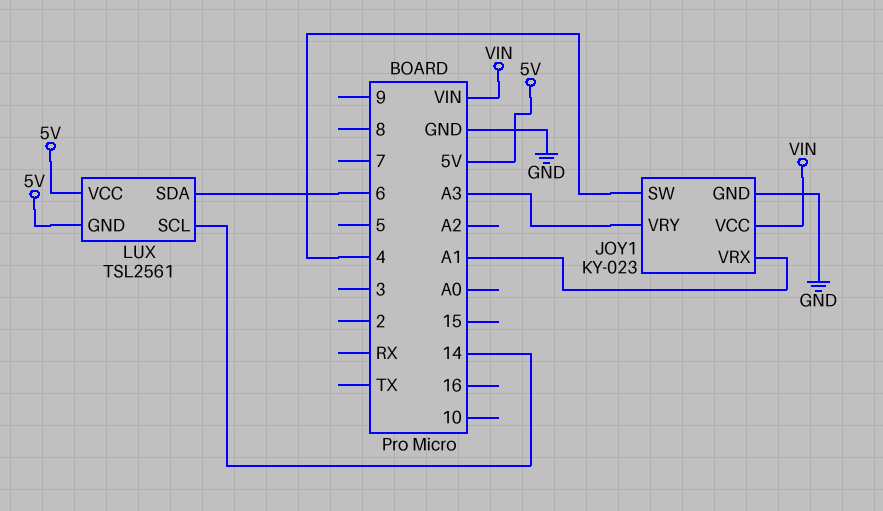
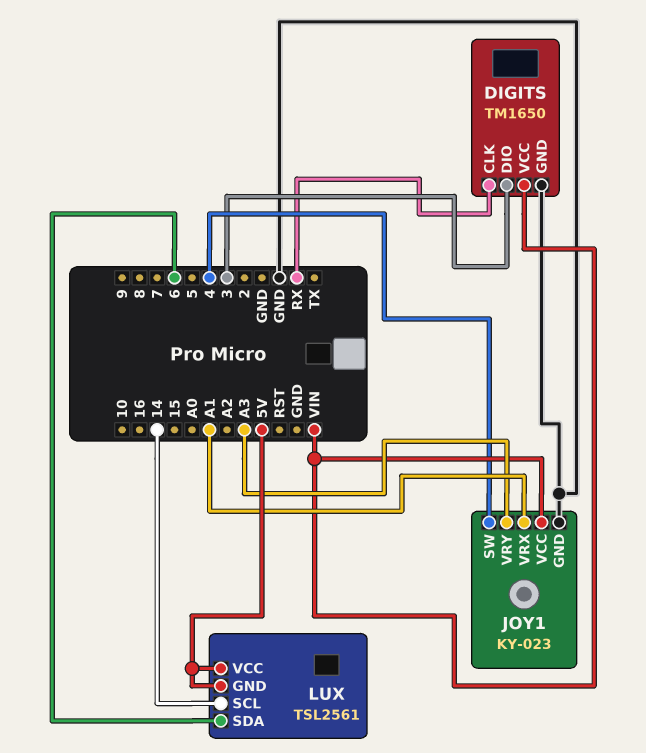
DIGITS: none -> TM1650
DIGITS pin CLK: none -> RX
DIGITS pin DIO: none -> 3
DIGITS pin GND: none -> GND
DIGITS pin VCC: none -> VIN

